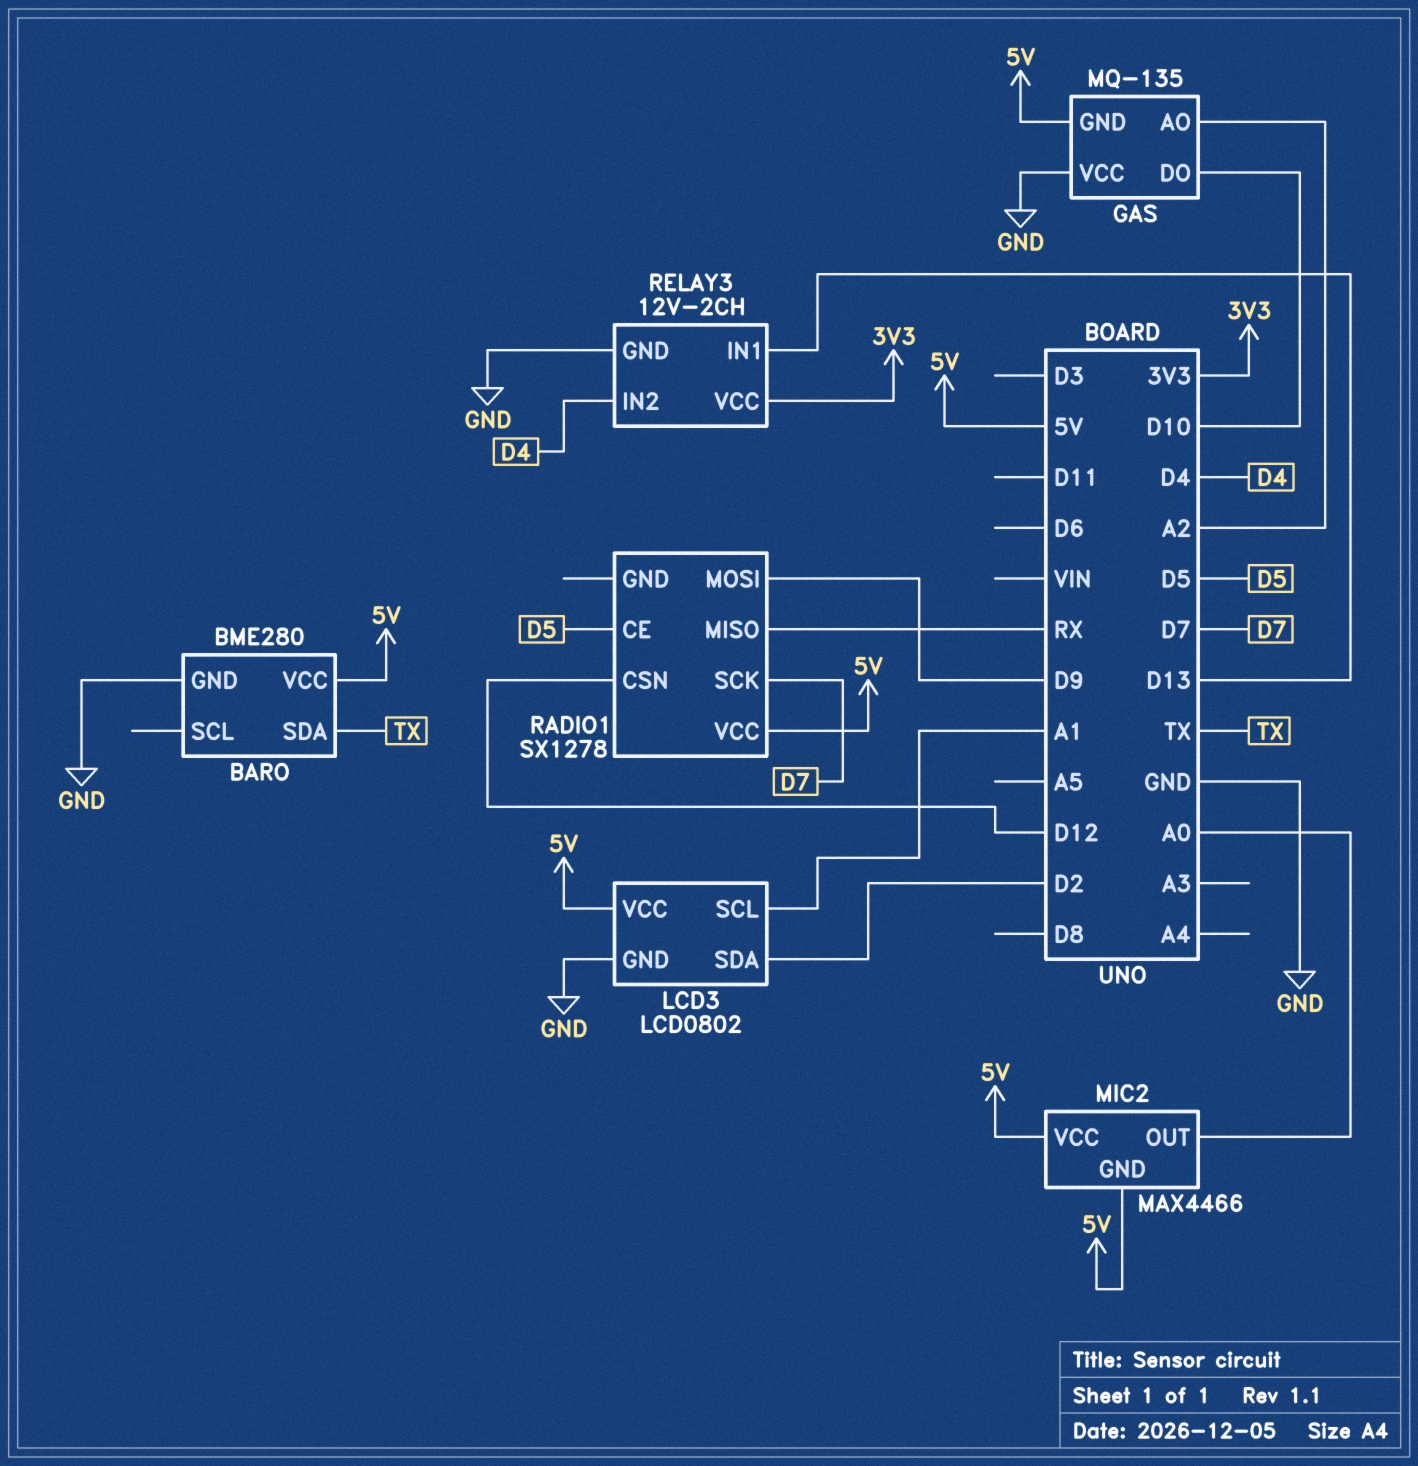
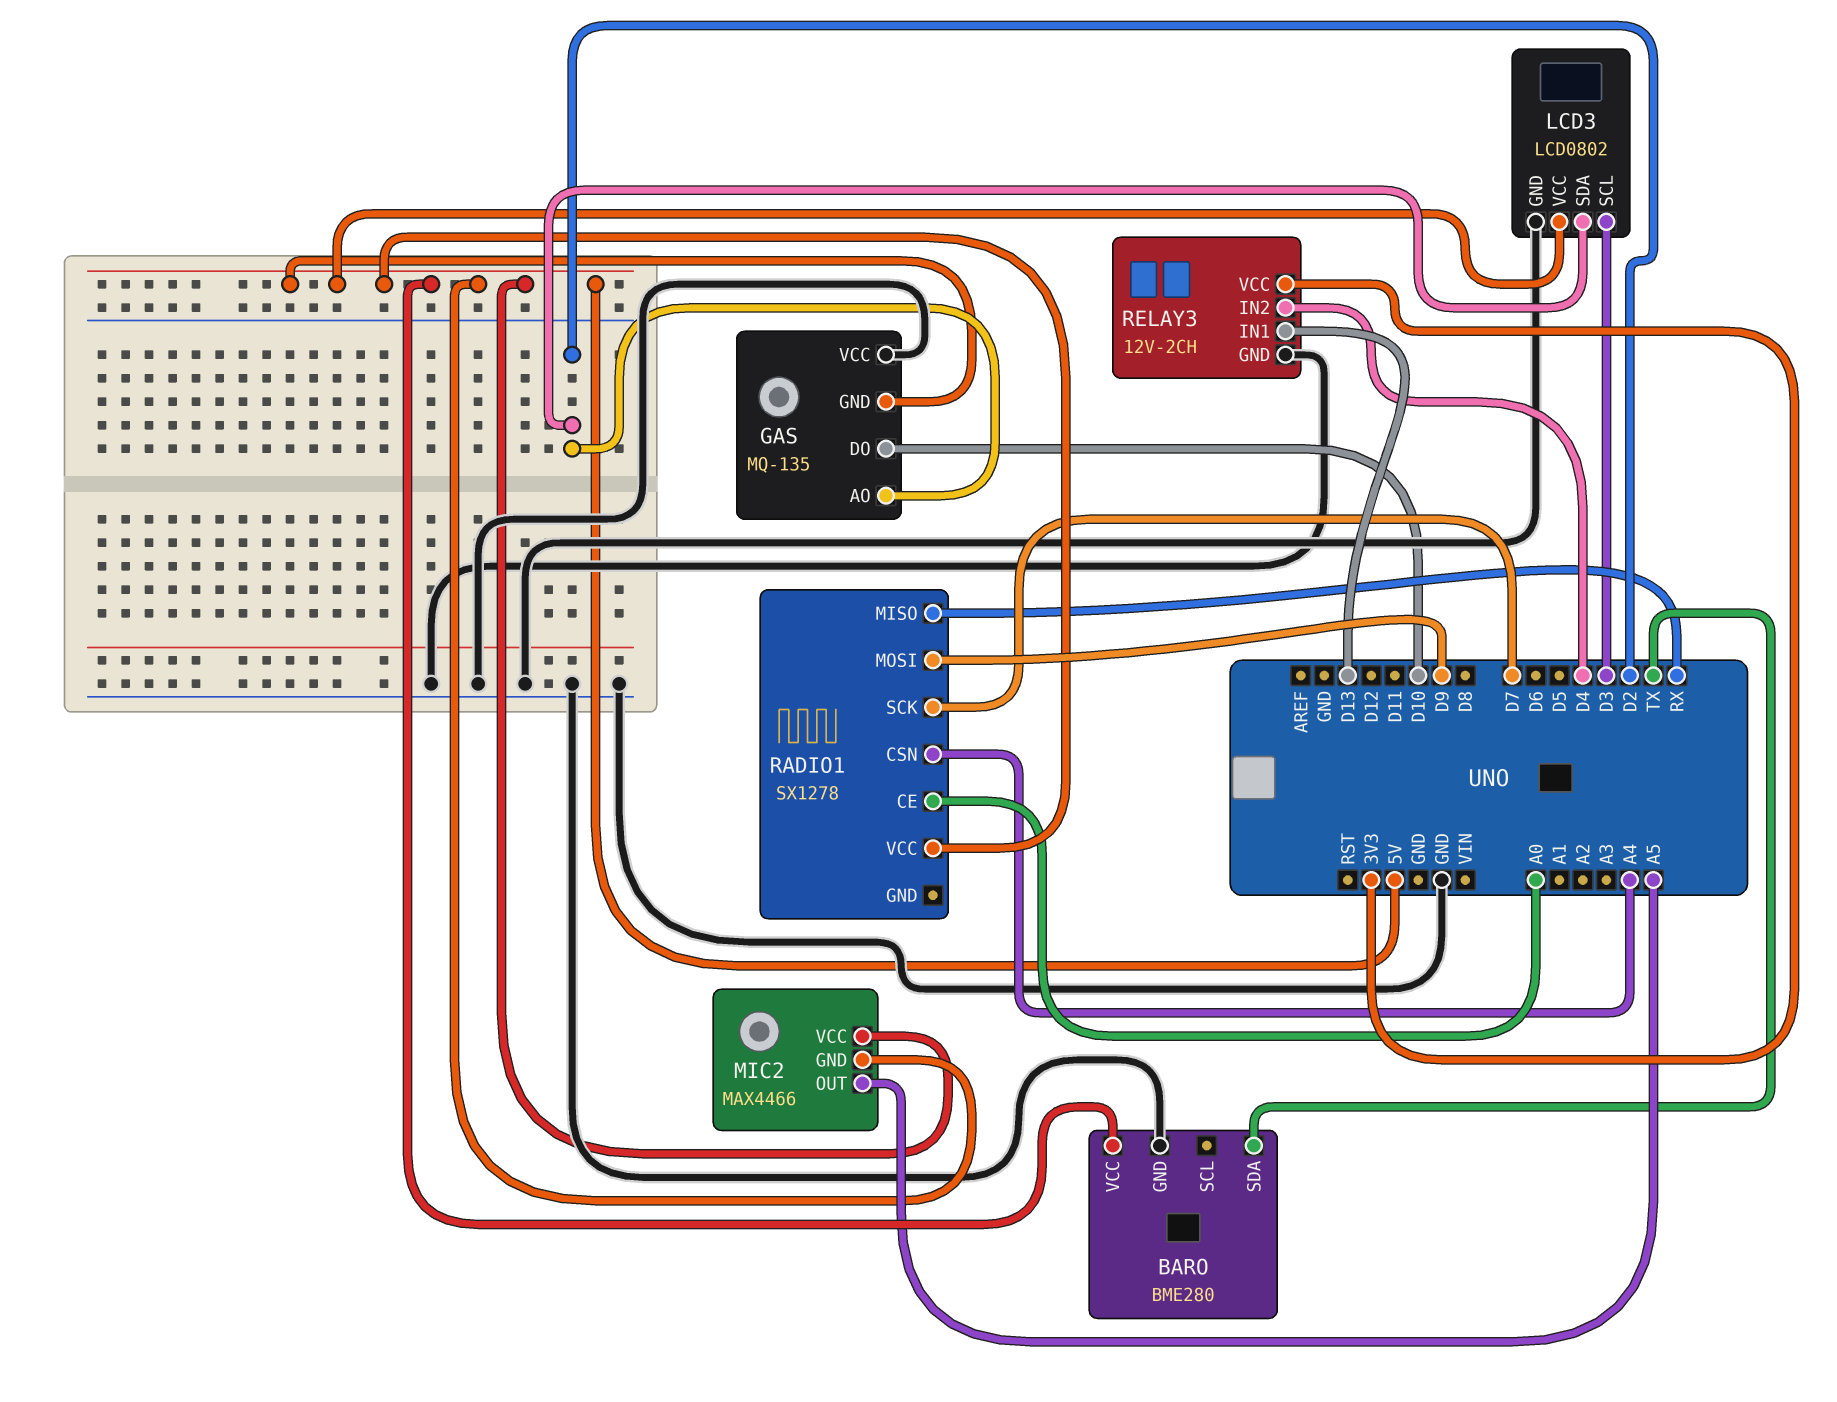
GAS pin AO: A2 -> D2
LCD3 pin SCL: A1 -> D3
MIC2 pin OUT: A0 -> A5
RADIO1 pin CE: D5 -> A0
RADIO1 pin CSN: D12 -> A4

